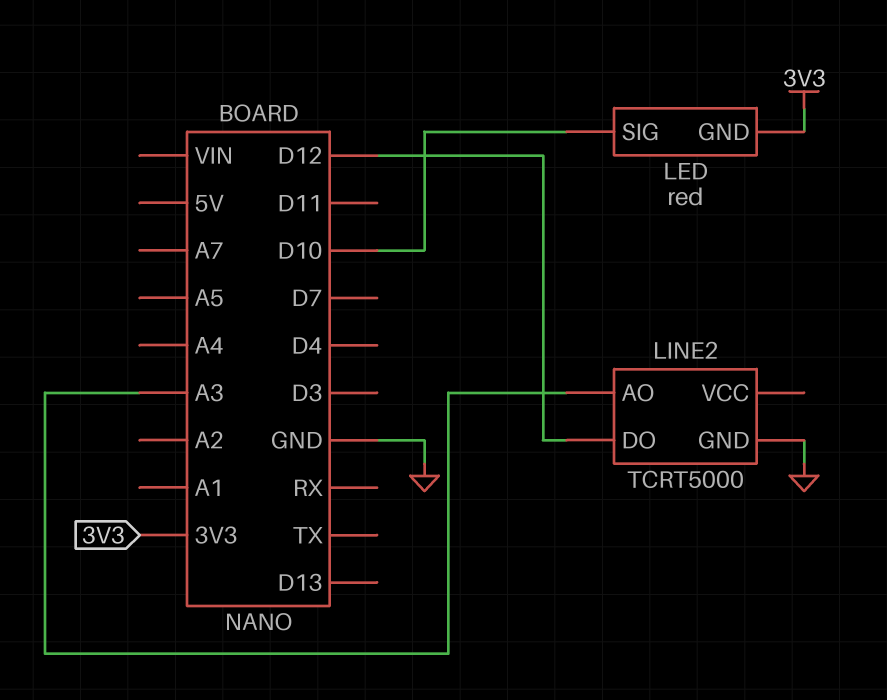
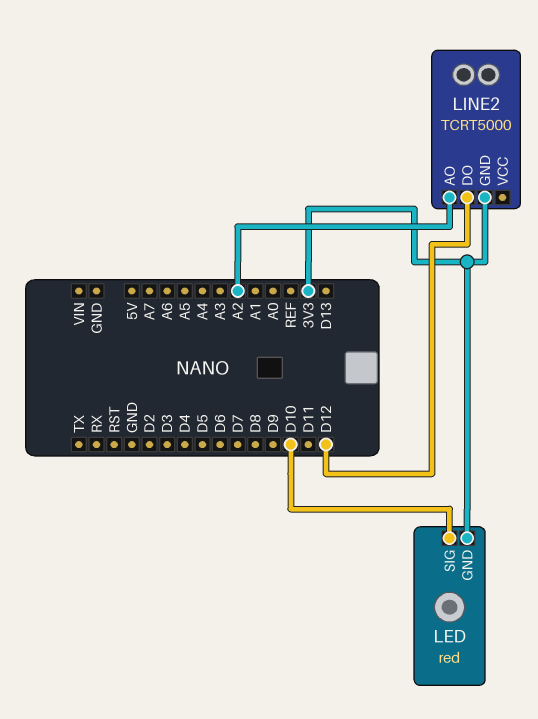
LINE2 pin AO: A3 -> A2
LINE2 pin GND: GND -> 3V3

